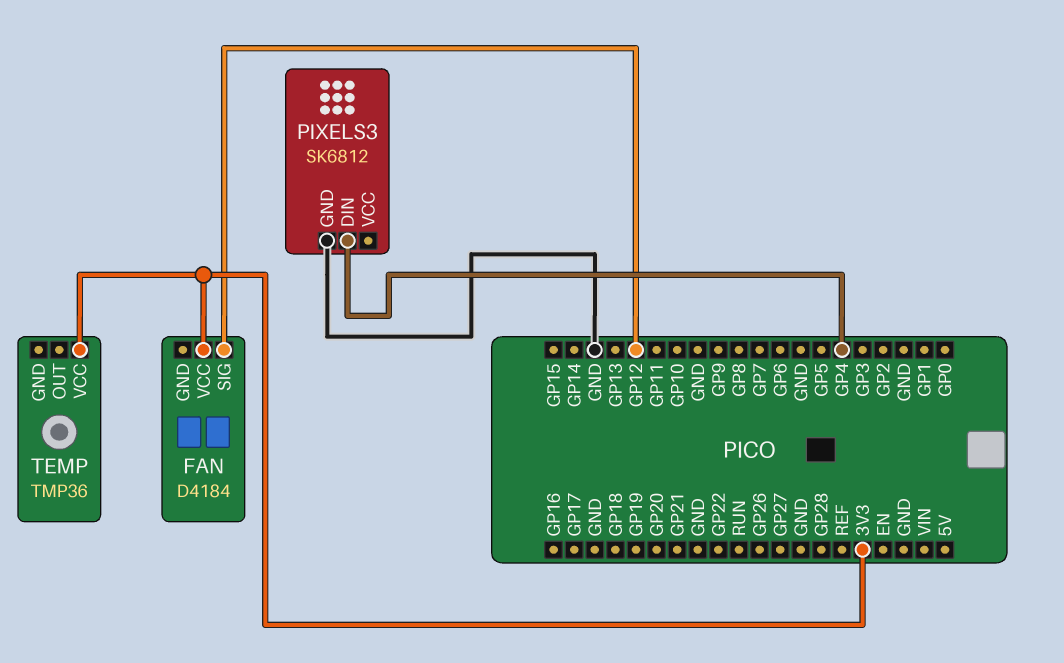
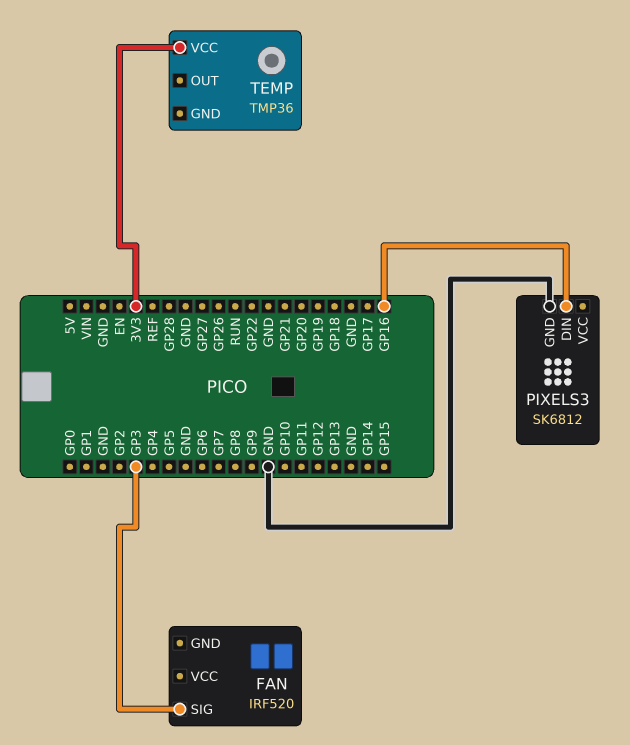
FAN: D4184 -> IRF520
FAN pin SIG: GP12 -> GP3
FAN pin VCC: 3V3 -> none
PIXELS3 pin DIN: GP4 -> GP16

